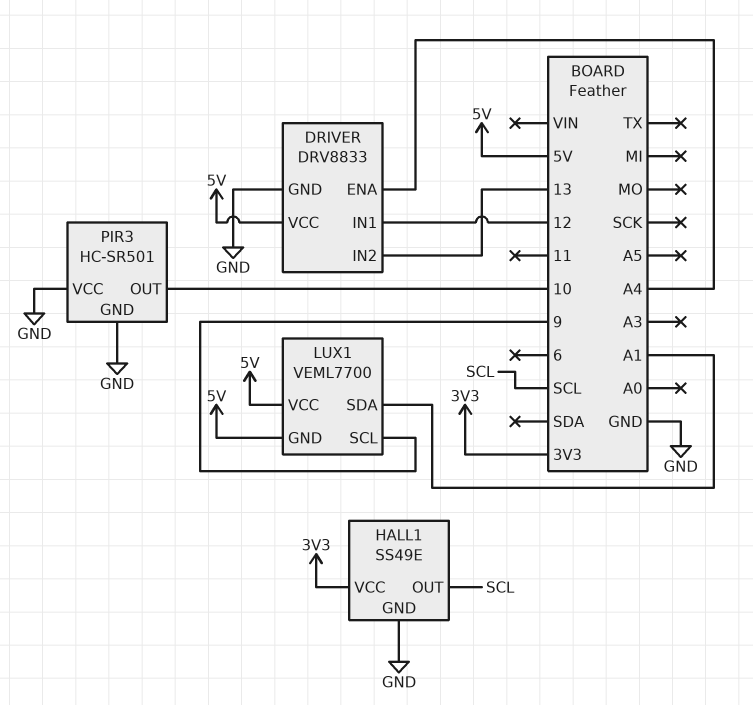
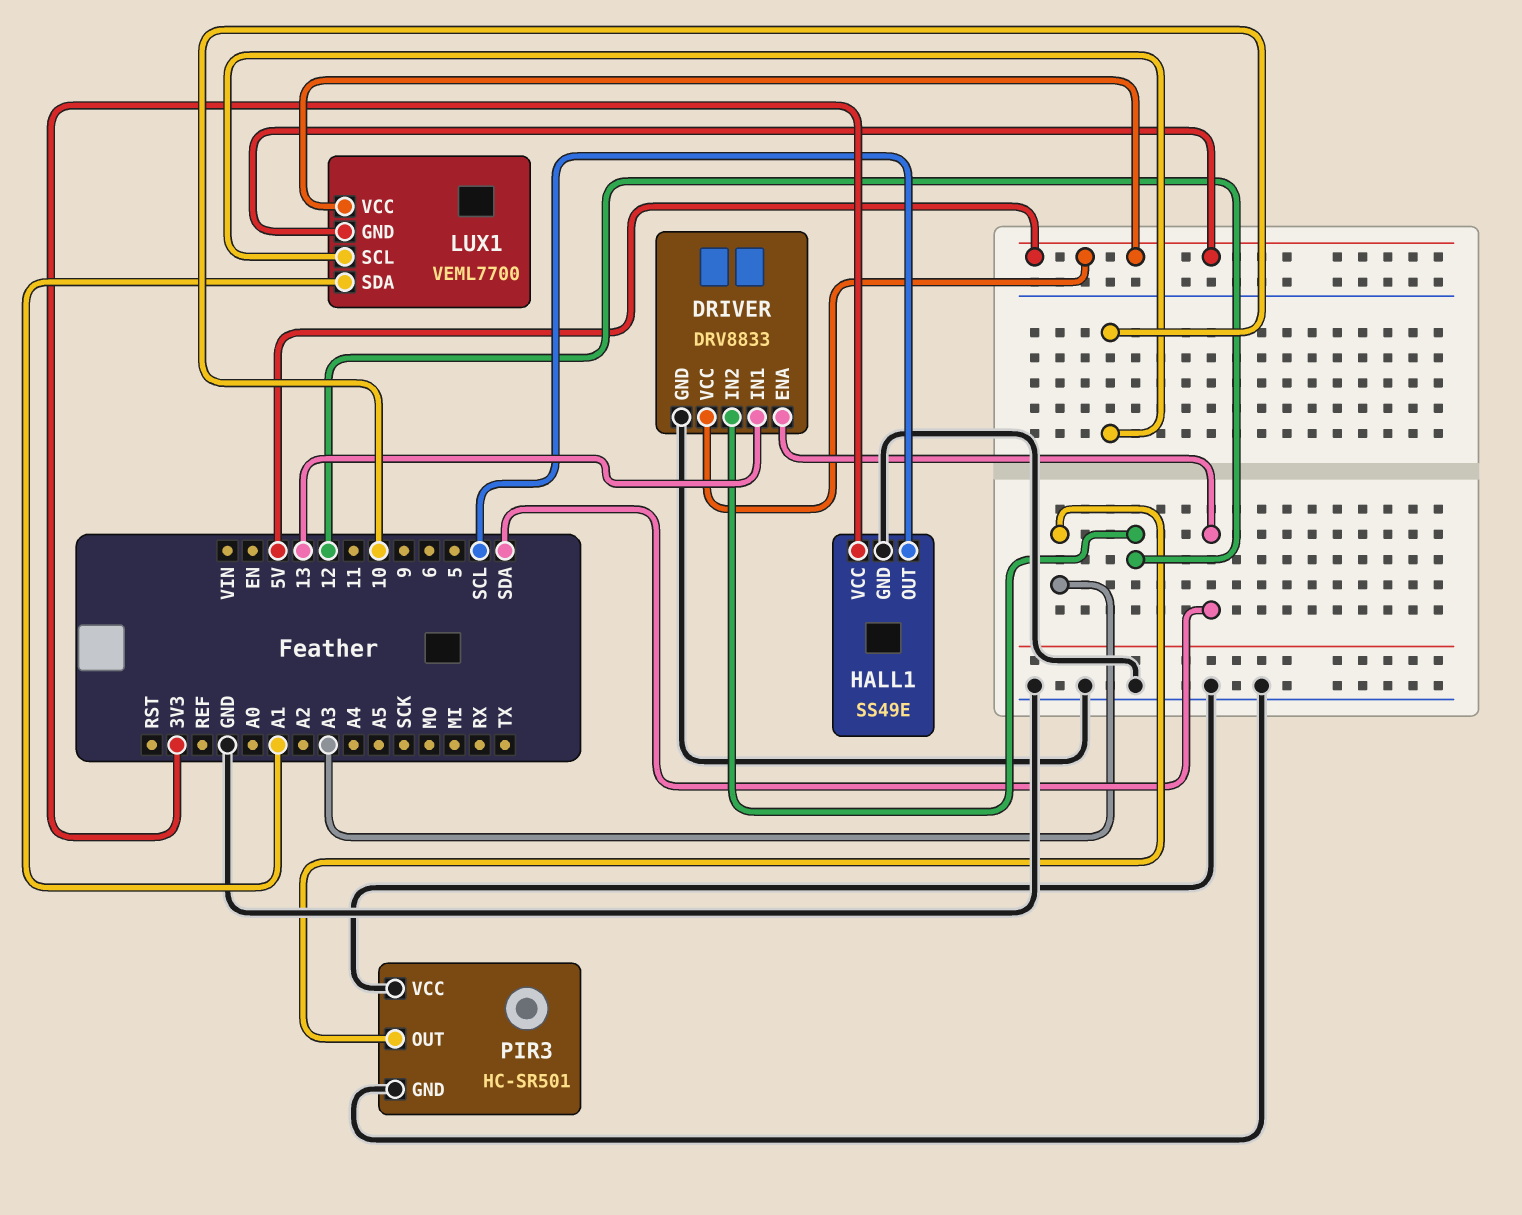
DRIVER pin ENA: A4 -> SDA
DRIVER pin IN1: 12 -> 13
DRIVER pin IN2: 13 -> 12
LUX1 pin SCL: 9 -> 10
PIR3 pin OUT: 10 -> A3

